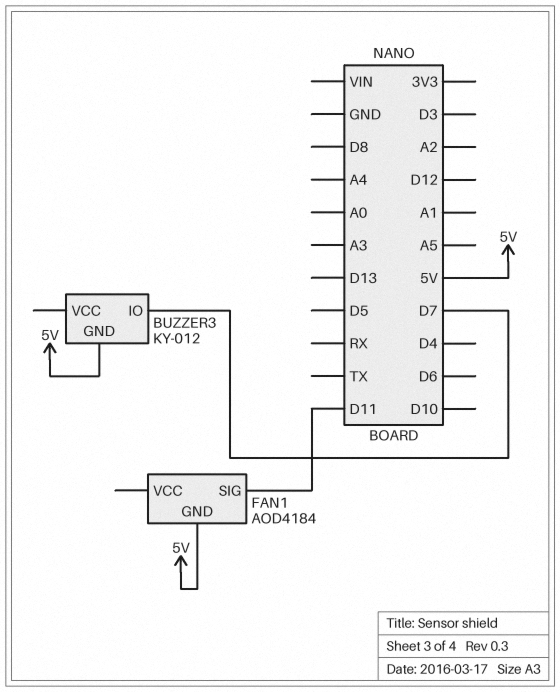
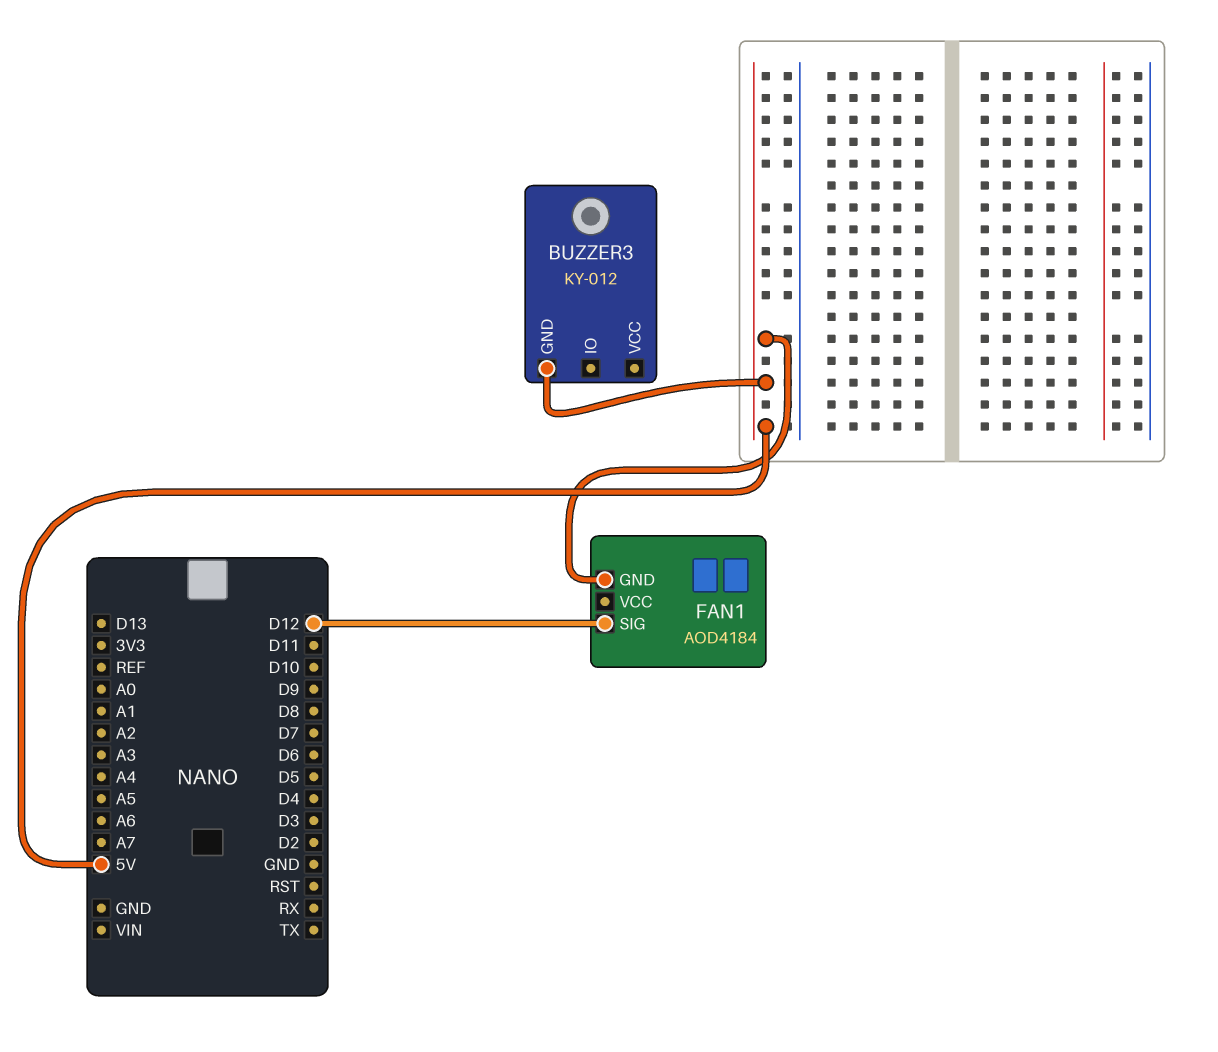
BUZZER3 pin IO: D7 -> none
FAN1 pin SIG: D11 -> D12

